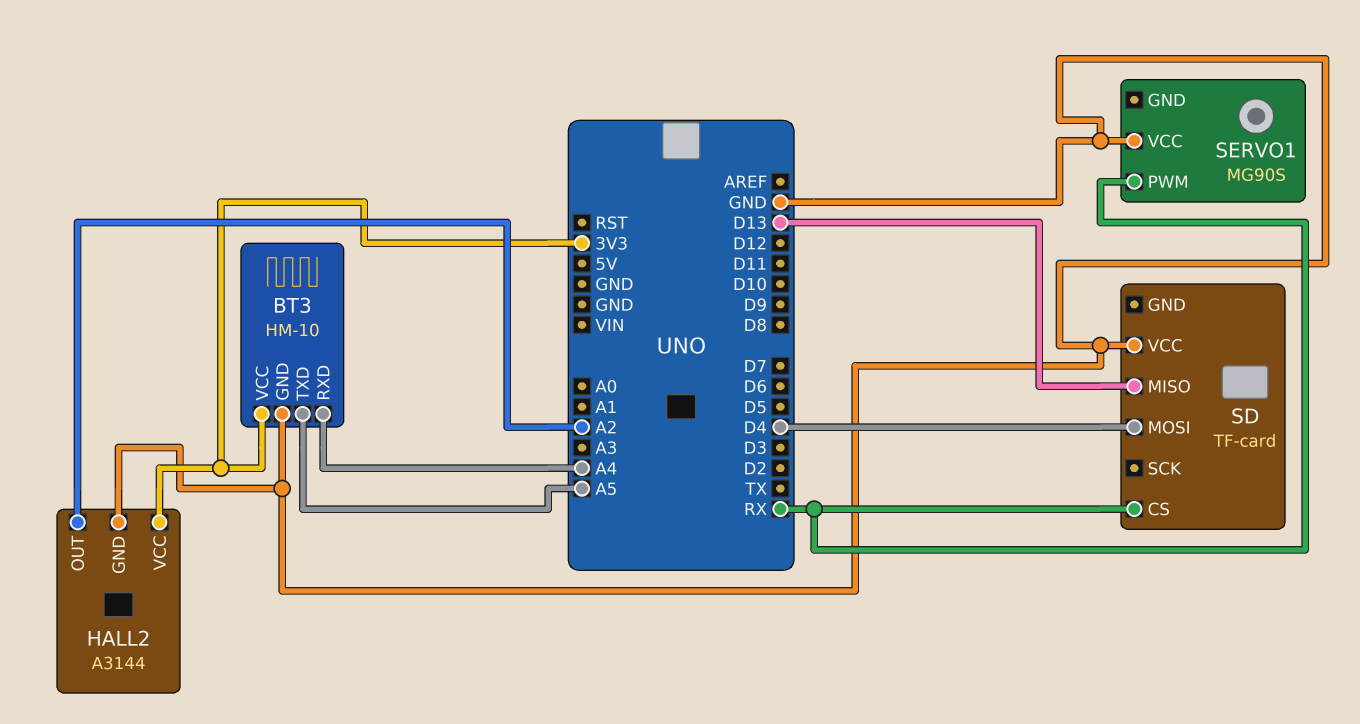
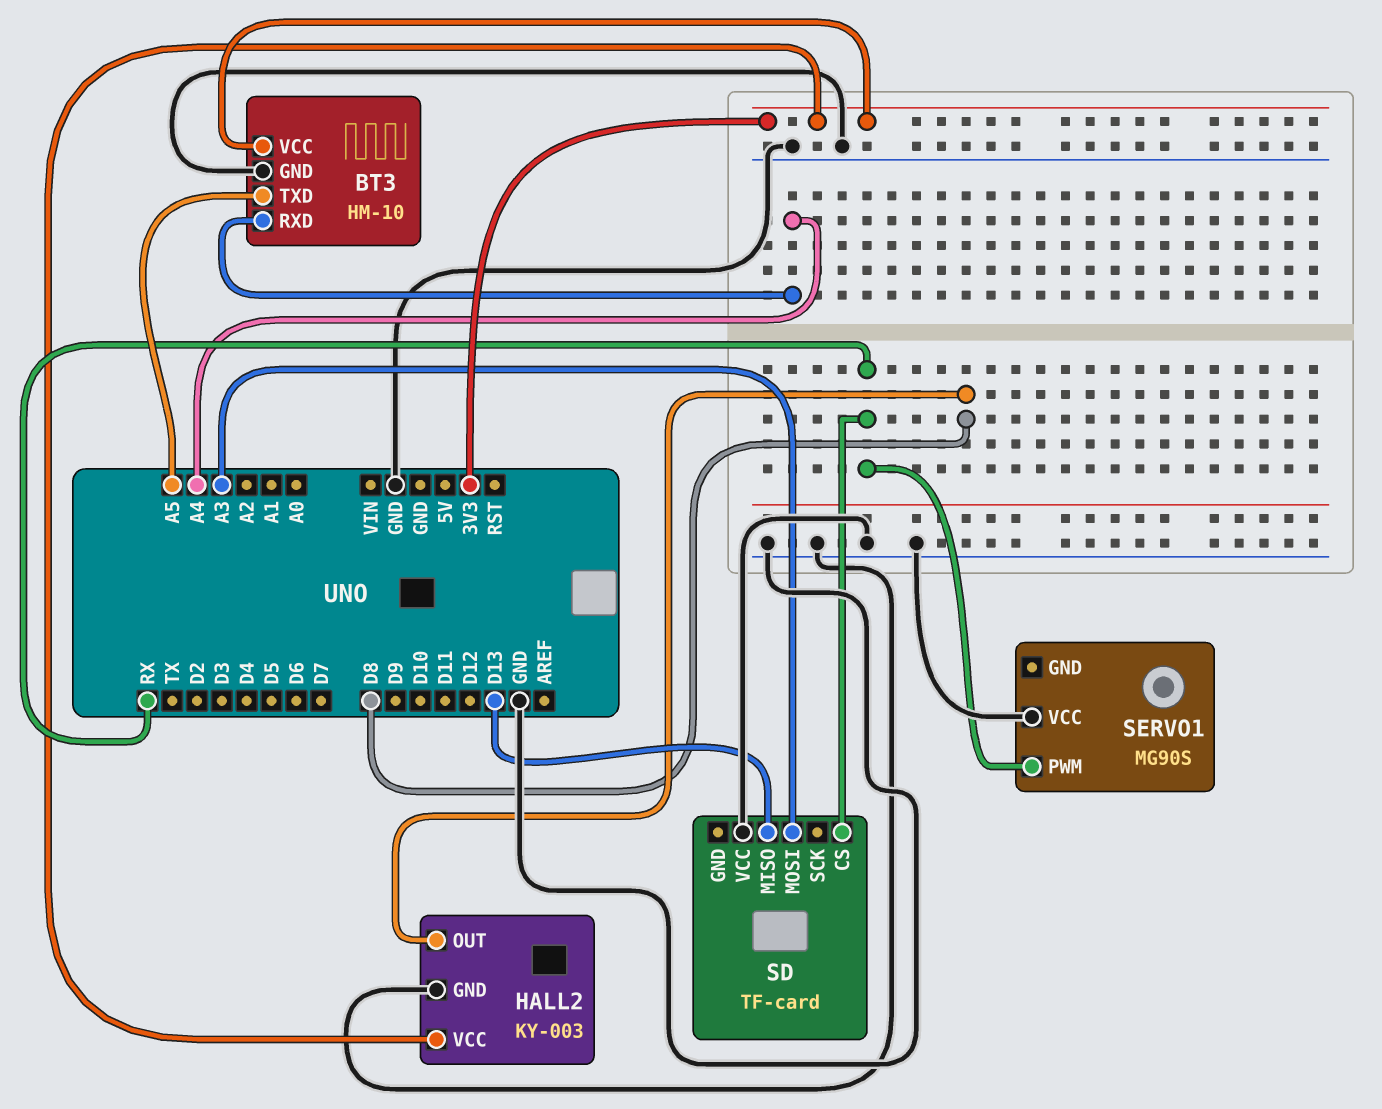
HALL2: A3144 -> KY-003
HALL2 pin OUT: A2 -> D8
SD pin MOSI: D4 -> A3

